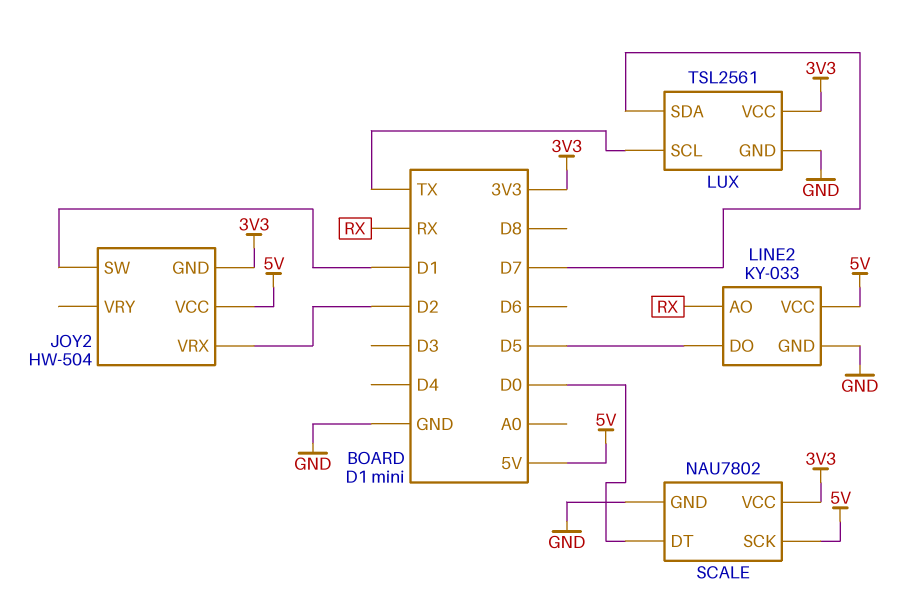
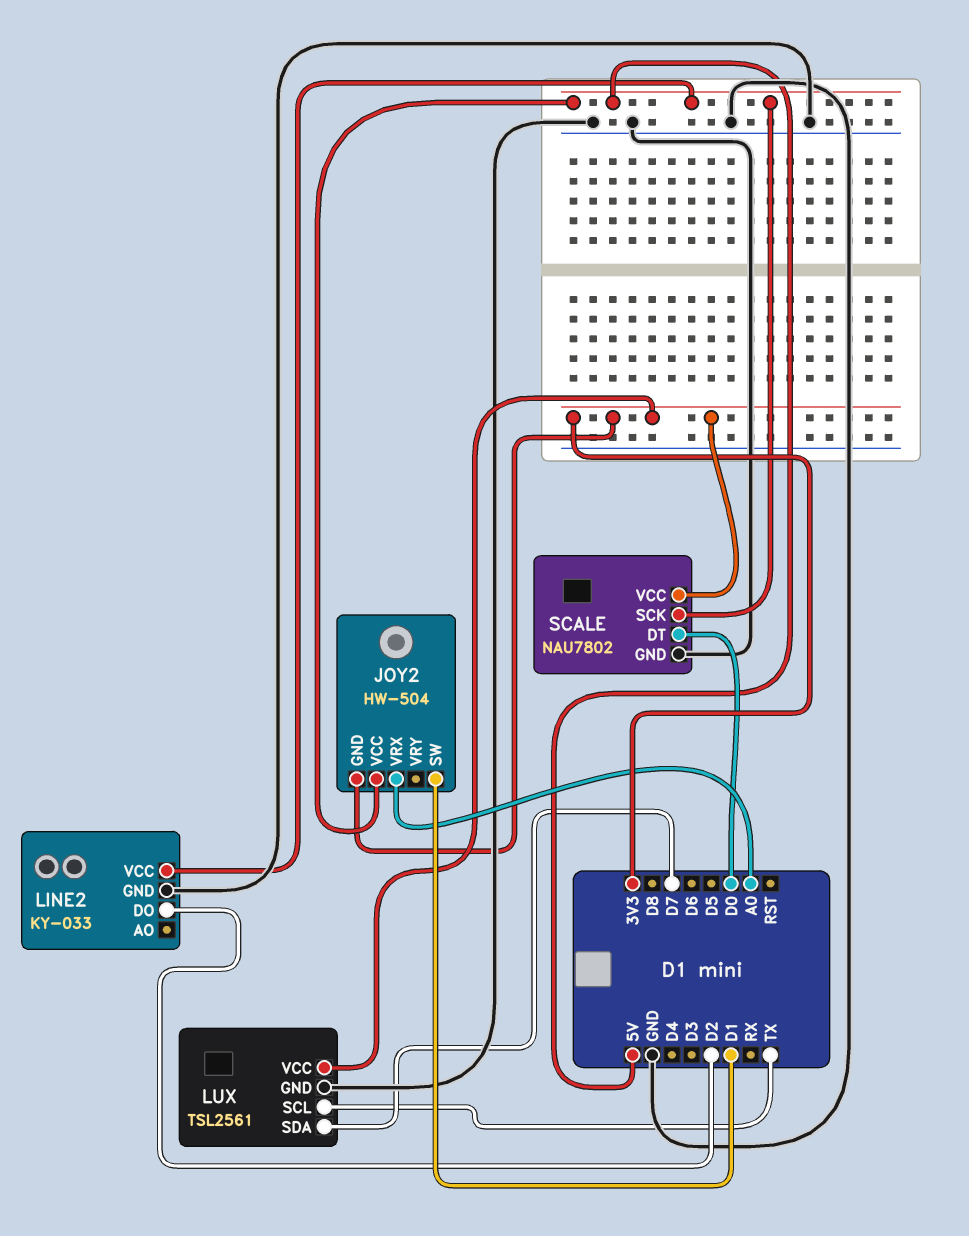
JOY2 pin VRX: D2 -> A0
LINE2 pin AO: RX -> none
LINE2 pin DO: D5 -> D2

